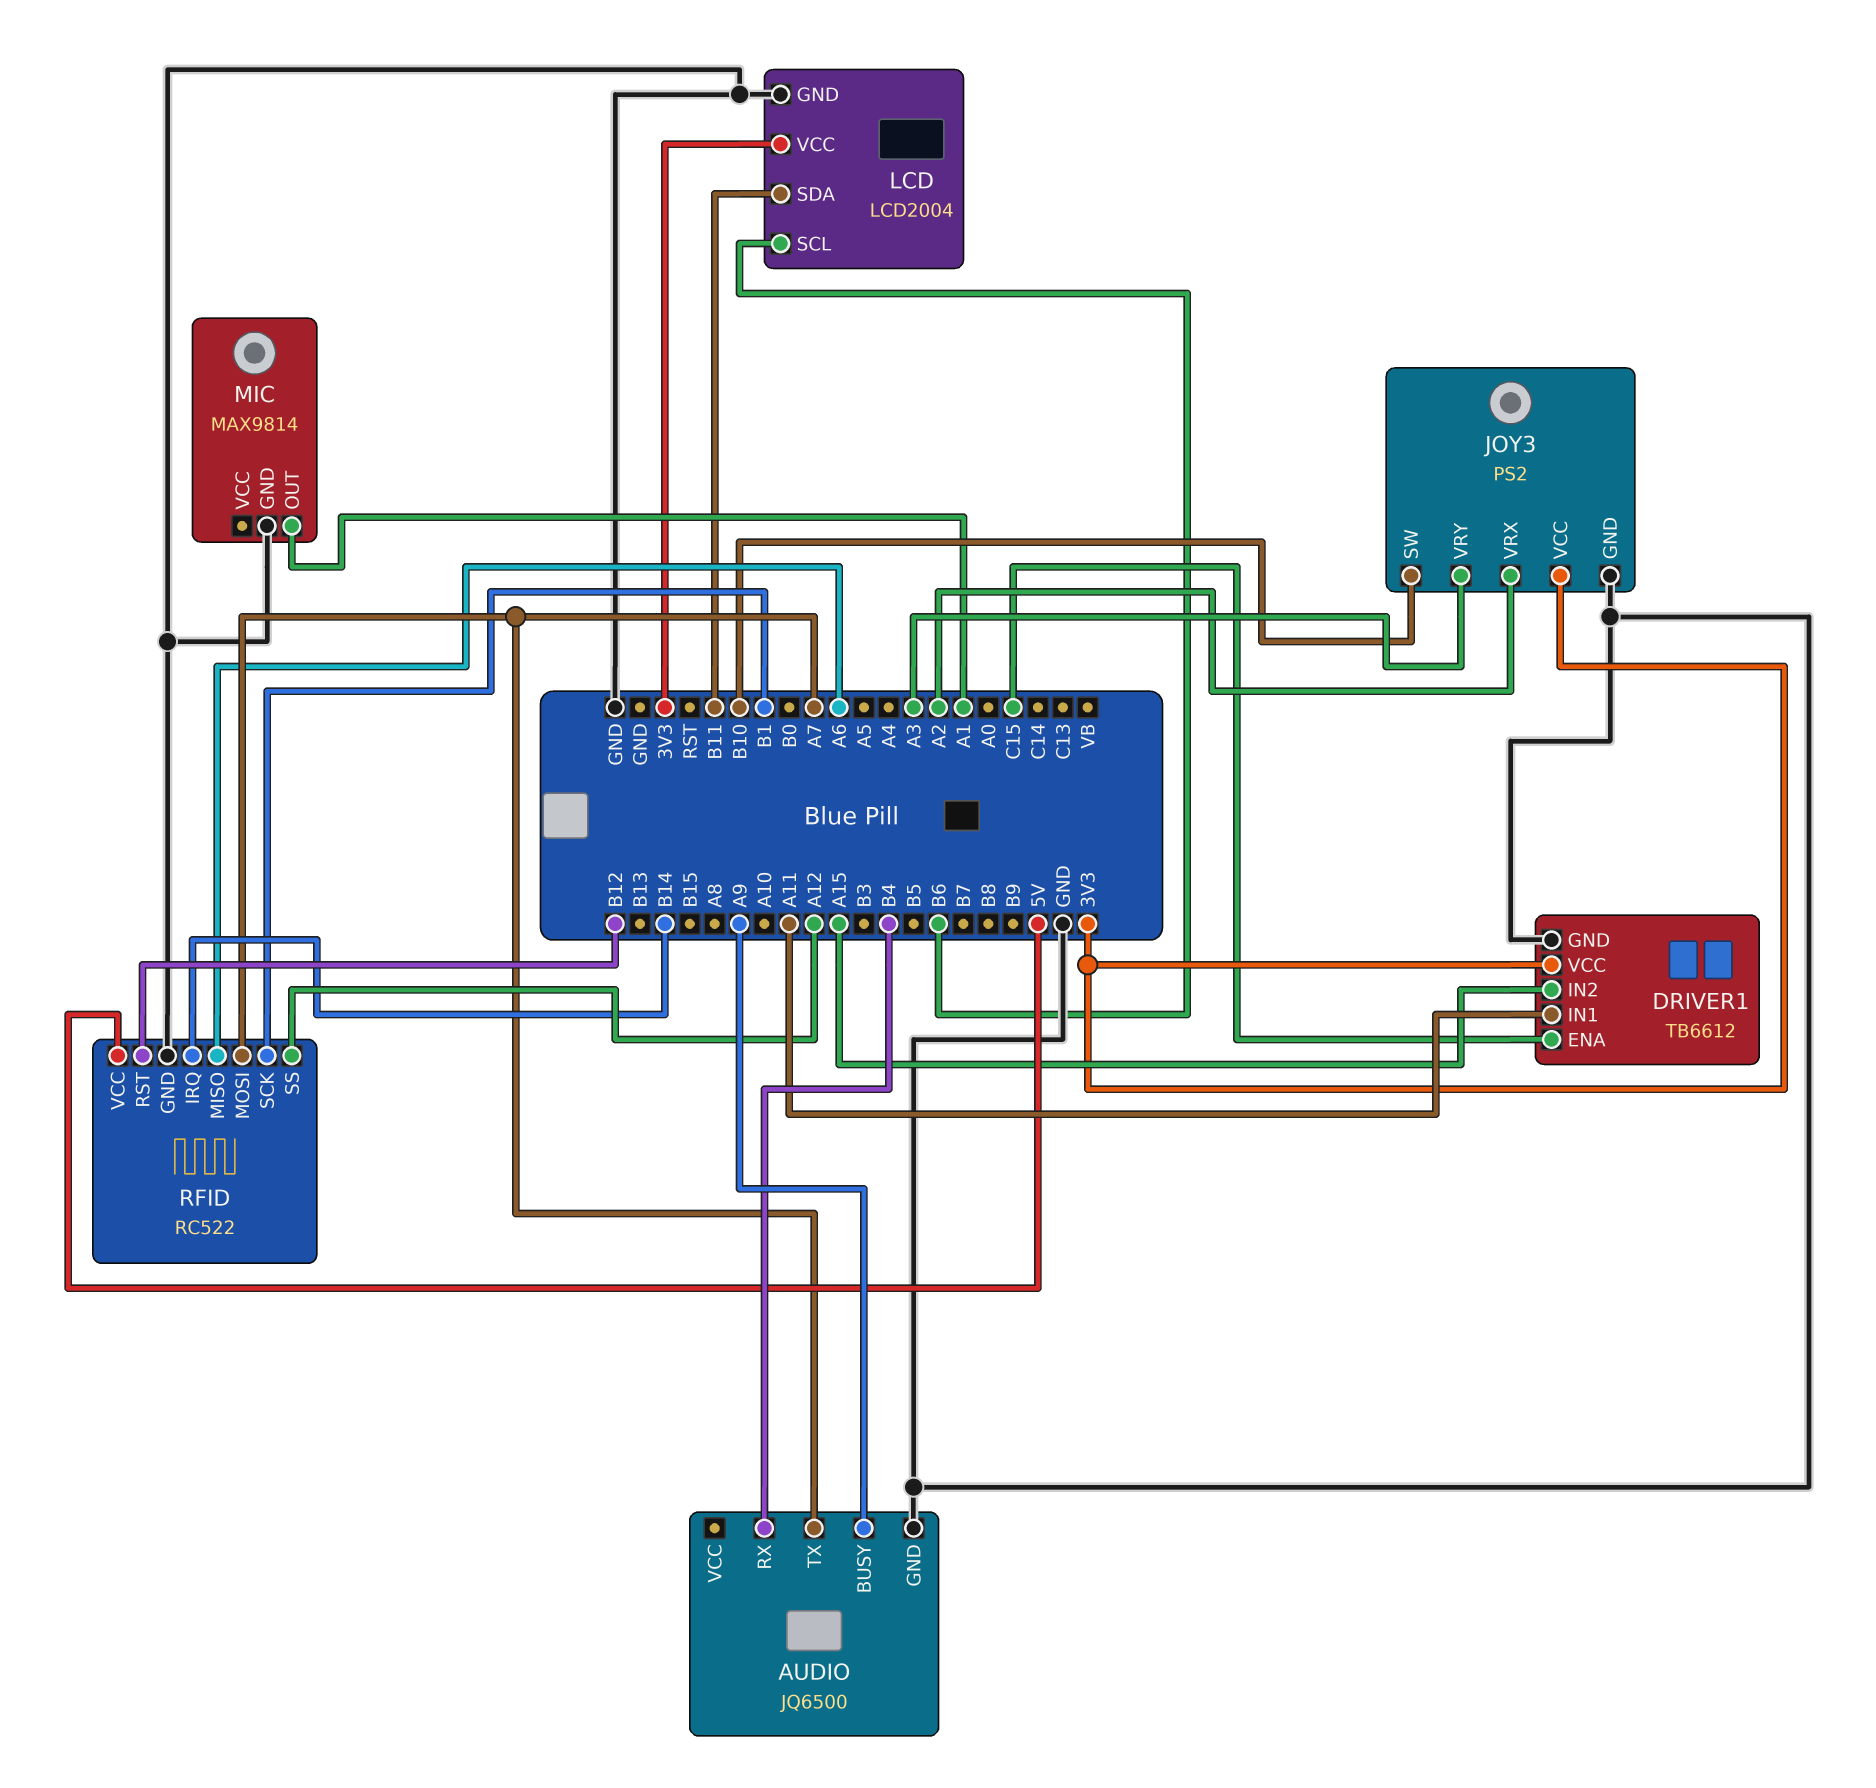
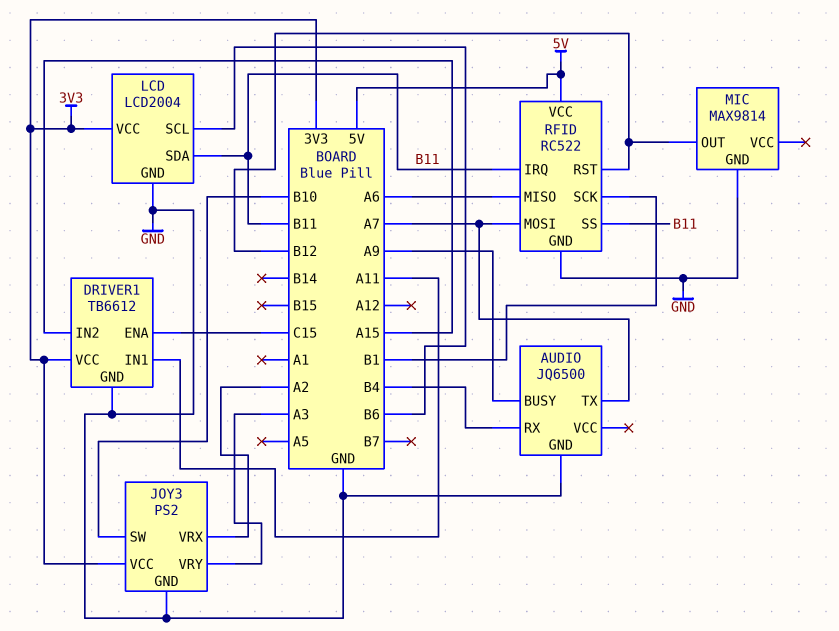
MIC pin OUT: A1 -> B12
RFID pin IRQ: B14 -> B11
RFID pin SS: A12 -> B11

